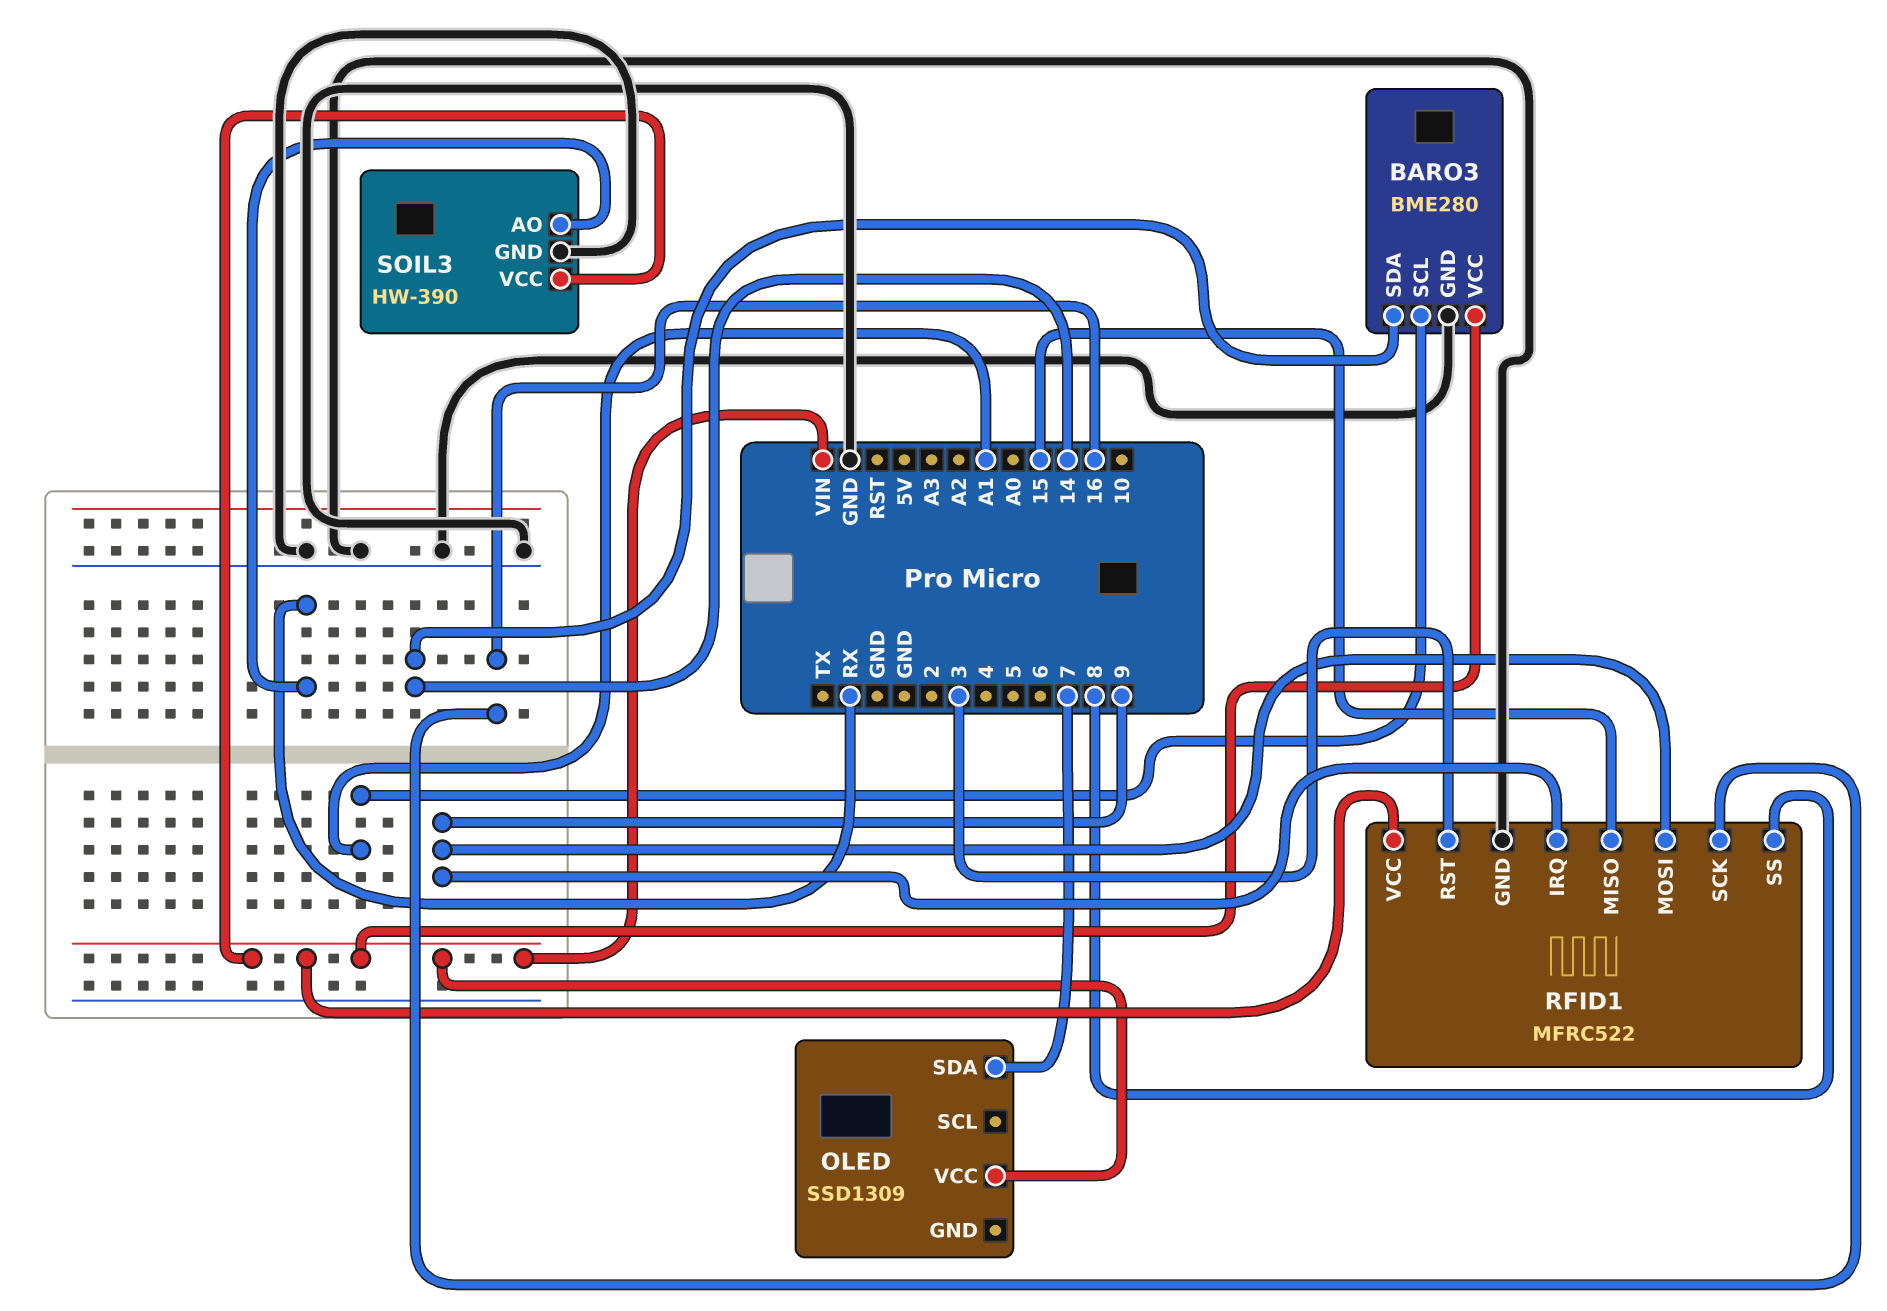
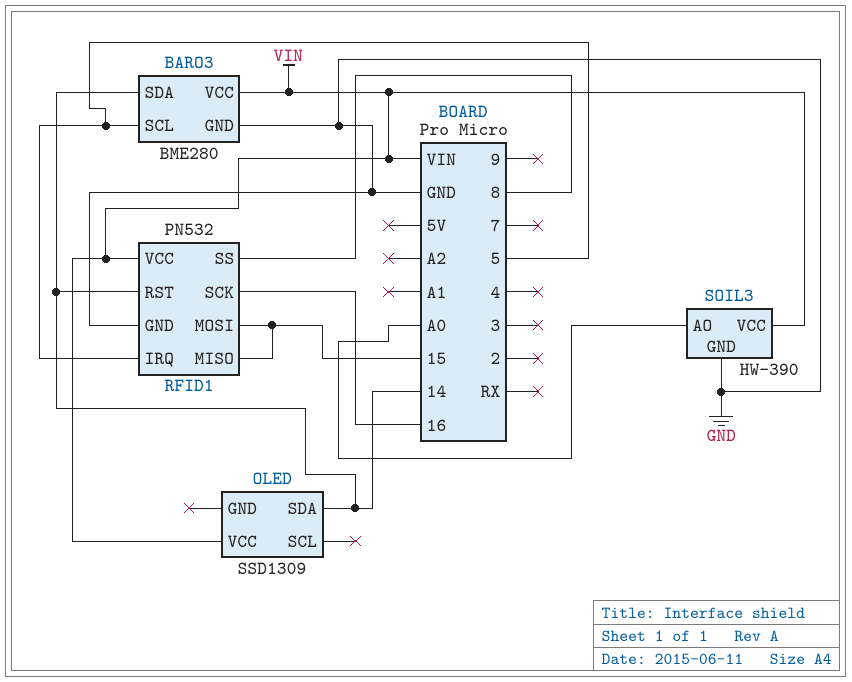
BARO3 pin SCL: A1 -> 5
OLED pin SDA: 7 -> 14
RFID1: MFRC522 -> PN532
RFID1 pin IRQ: 9 -> 5
RFID1 pin MOSI: 9 -> 15
RFID1 pin RST: 3 -> 14
SOIL3 pin AO: RX -> A0

